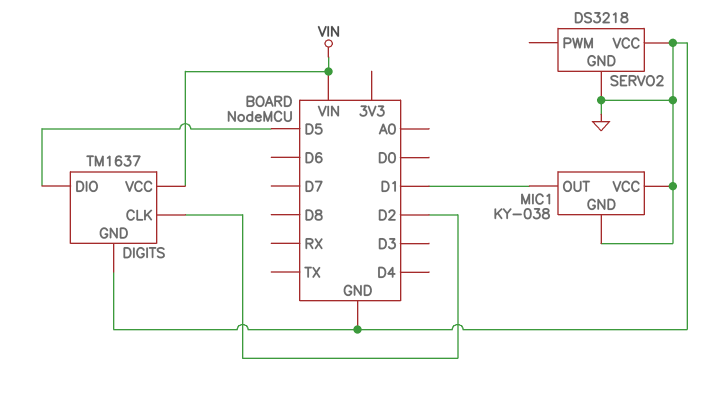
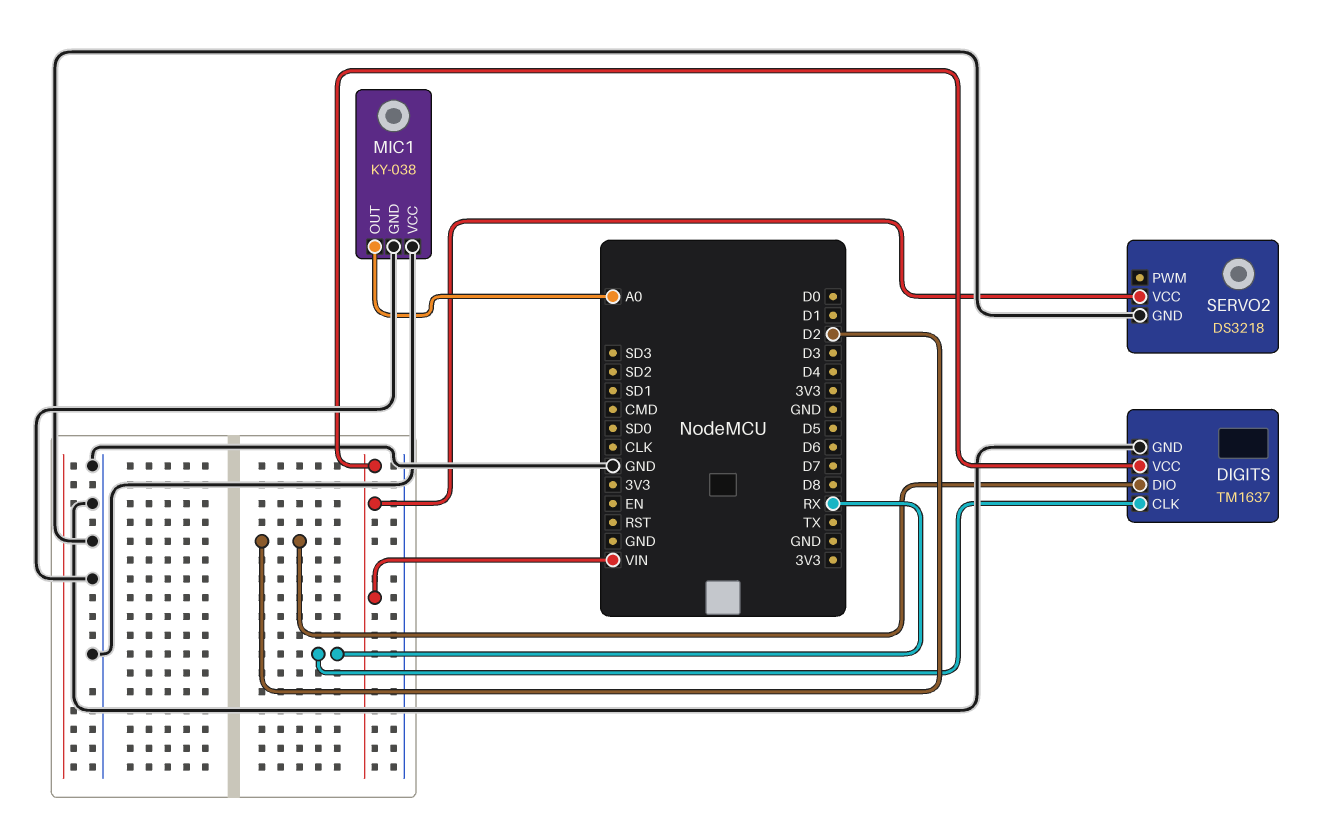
DIGITS pin CLK: D2 -> RX
DIGITS pin DIO: D5 -> D2
MIC1 pin OUT: D1 -> A0
SERVO2 pin VCC: GND -> VIN

